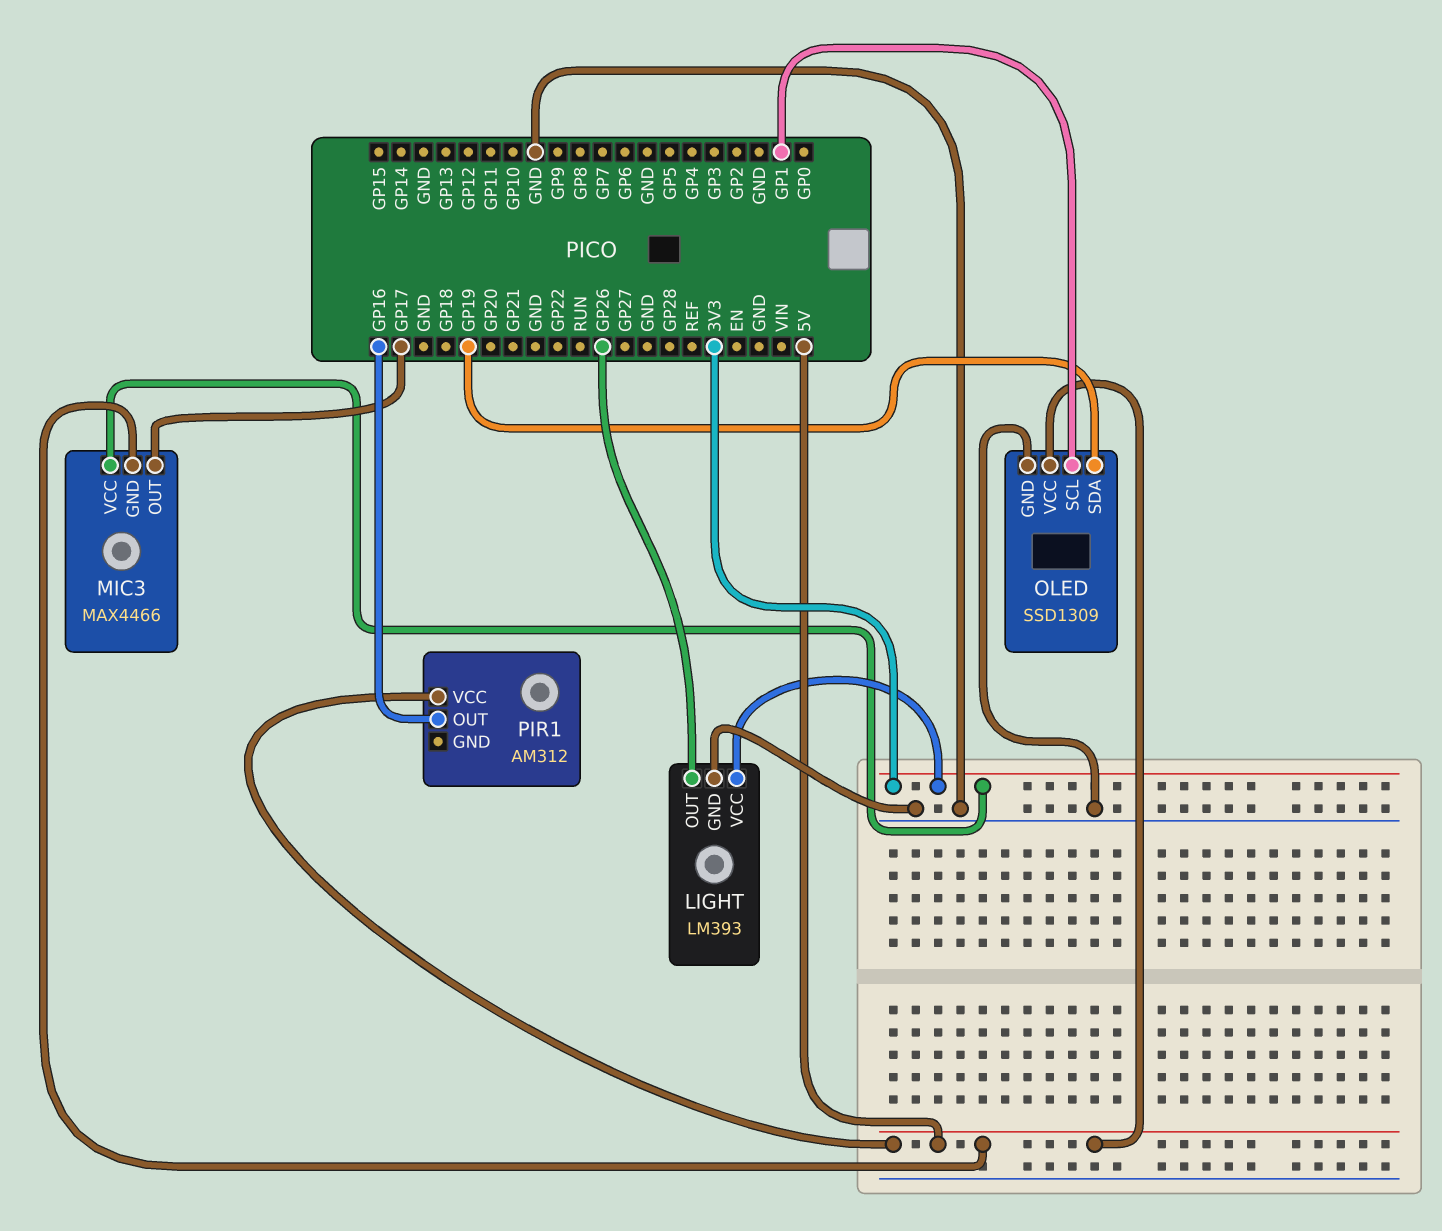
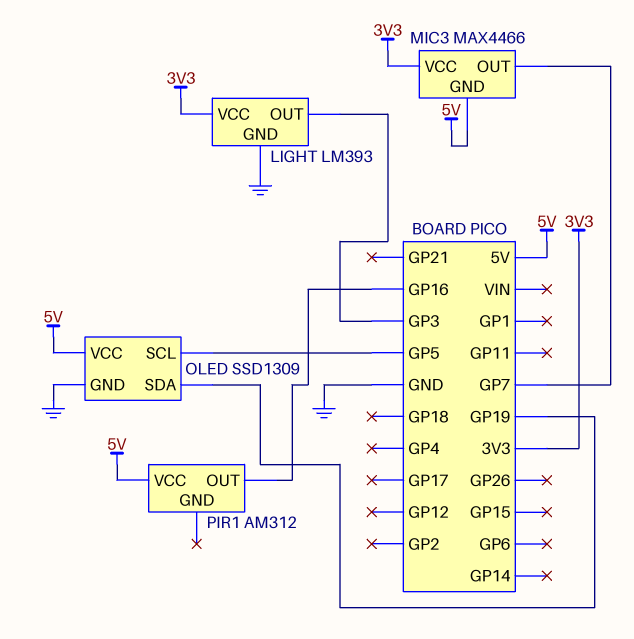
LIGHT pin OUT: GP26 -> GP3
MIC3 pin OUT: GP17 -> GP7
OLED pin SCL: GP1 -> GP5

